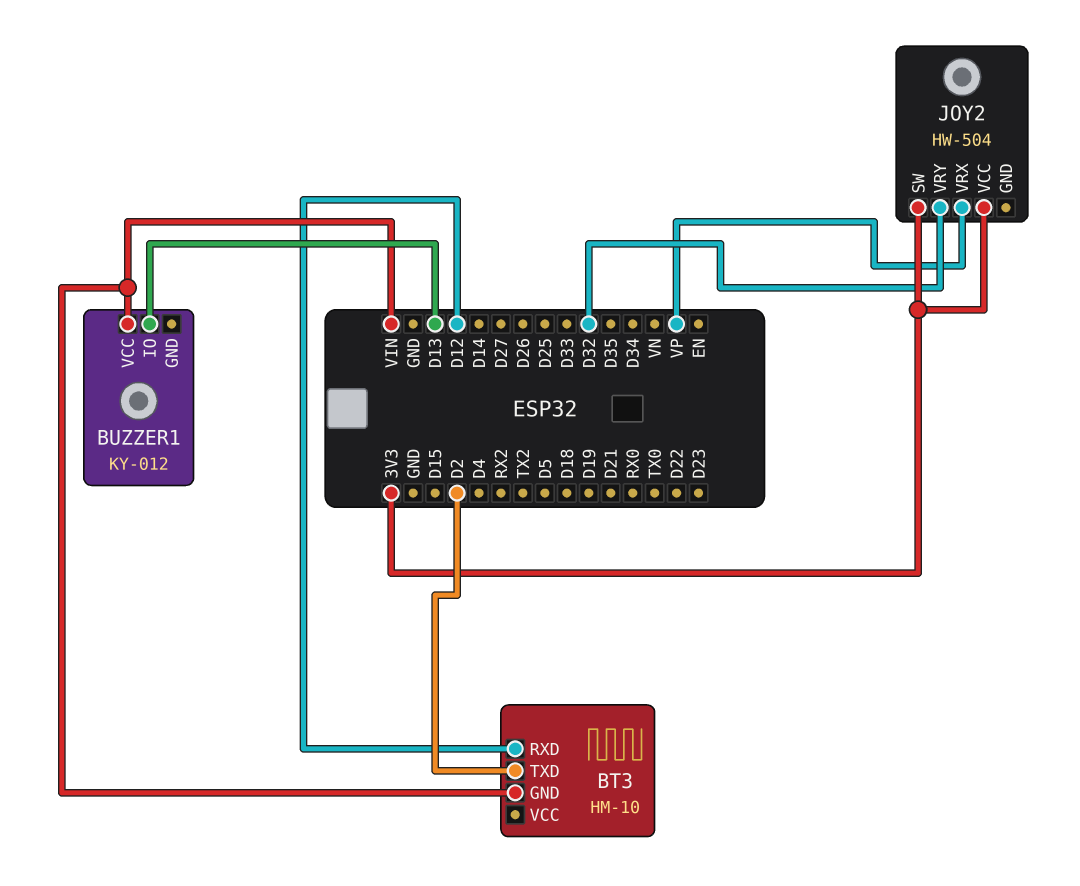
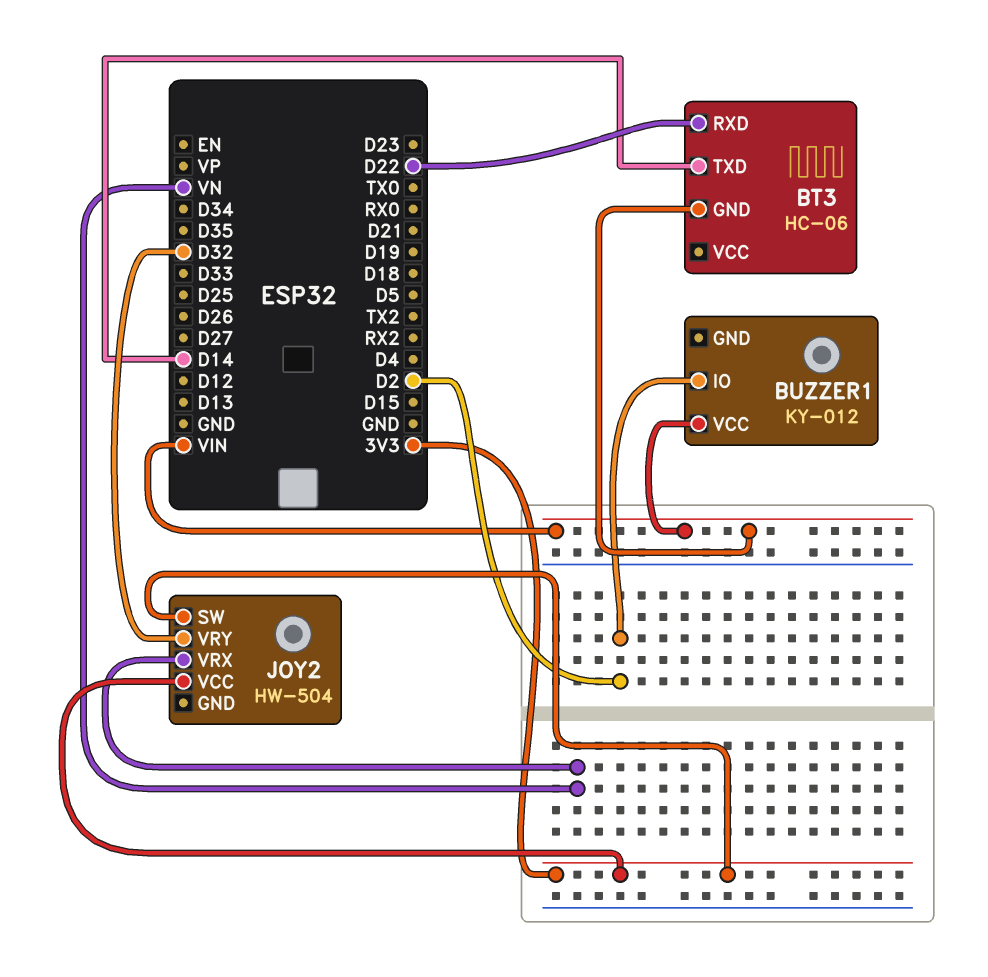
BT3: HM-10 -> HC-06
BT3 pin RXD: D12 -> D22
BT3 pin TXD: D2 -> D14
BUZZER1 pin IO: D13 -> D2
JOY2 pin VRX: VP -> VN

